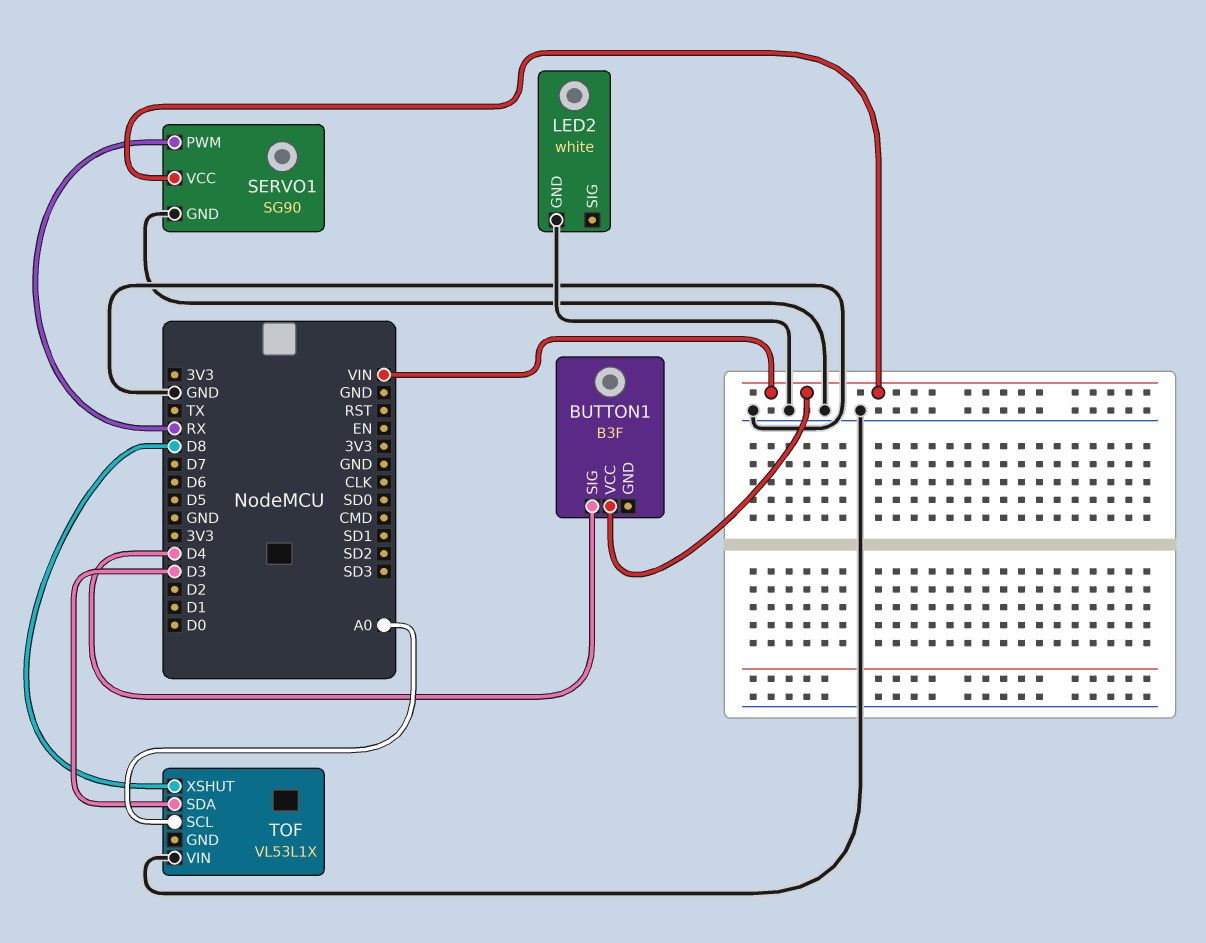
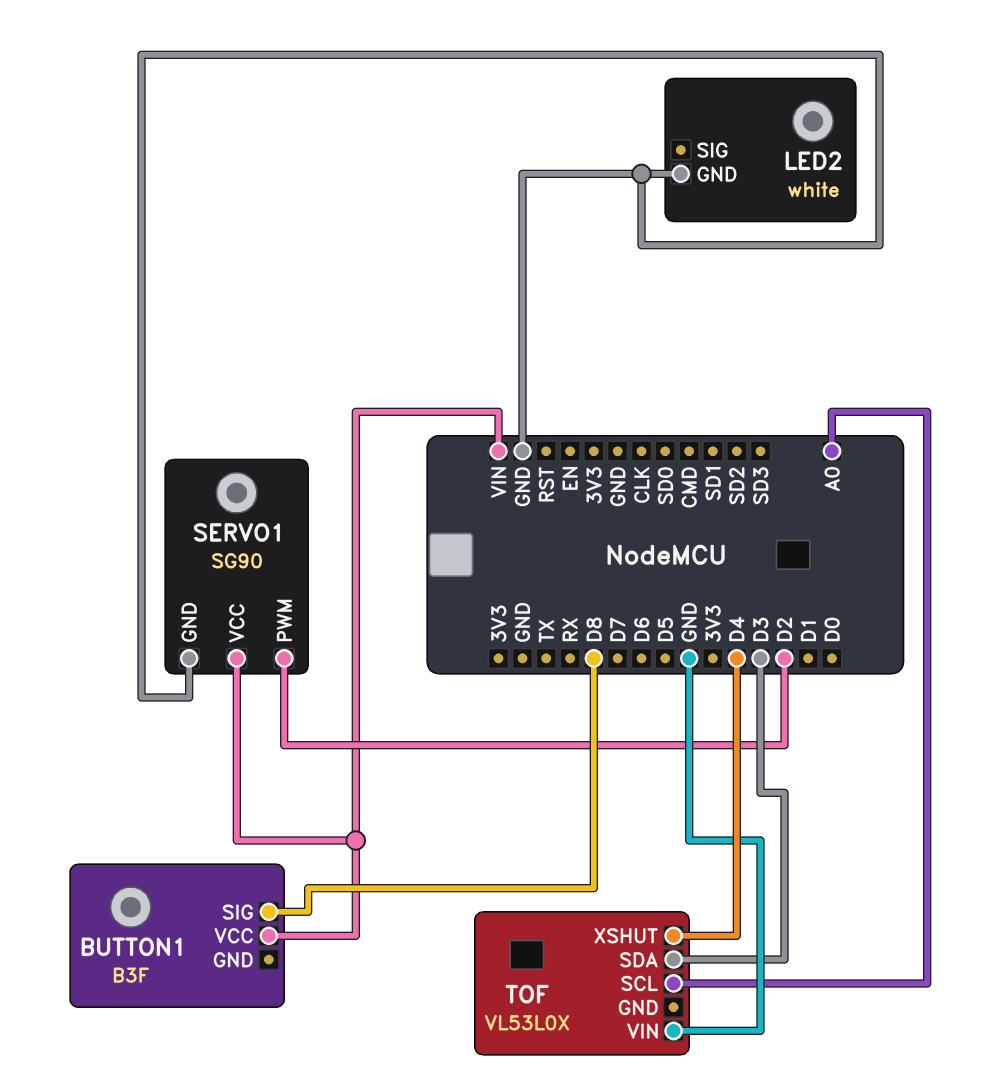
BUTTON1 pin SIG: D4 -> D8
SERVO1 pin PWM: RX -> D2
TOF: VL53L1X -> VL53L0X
TOF pin XSHUT: D8 -> D4

